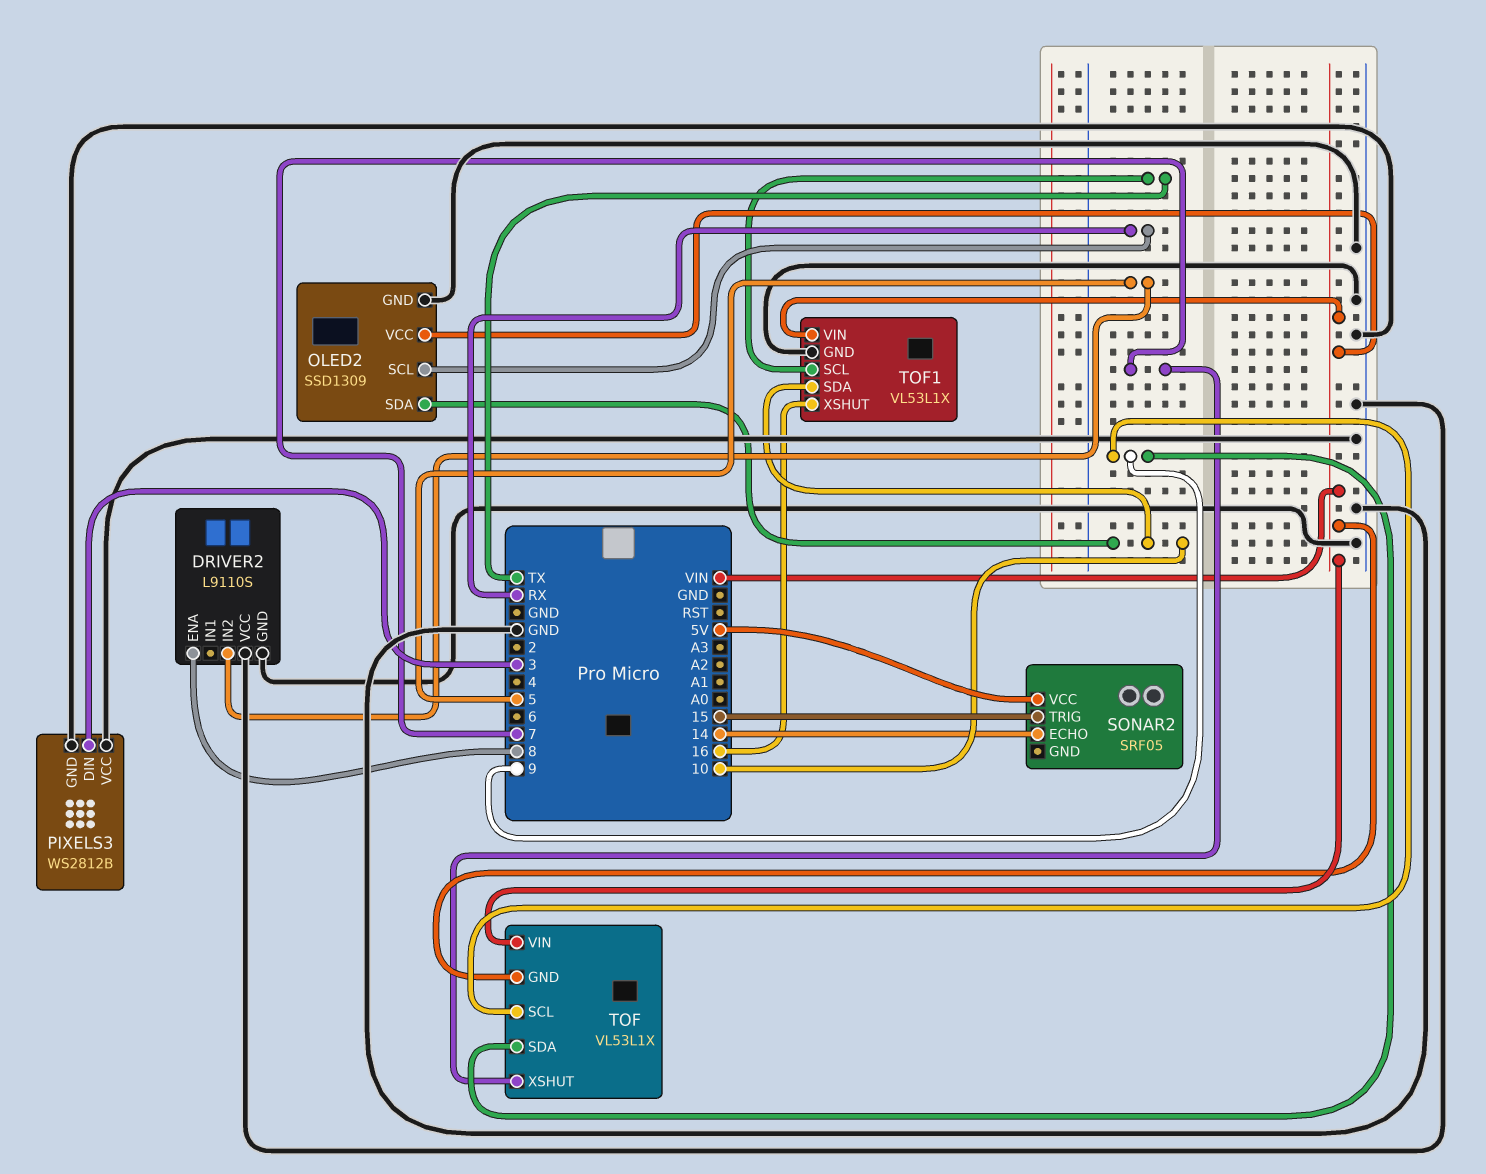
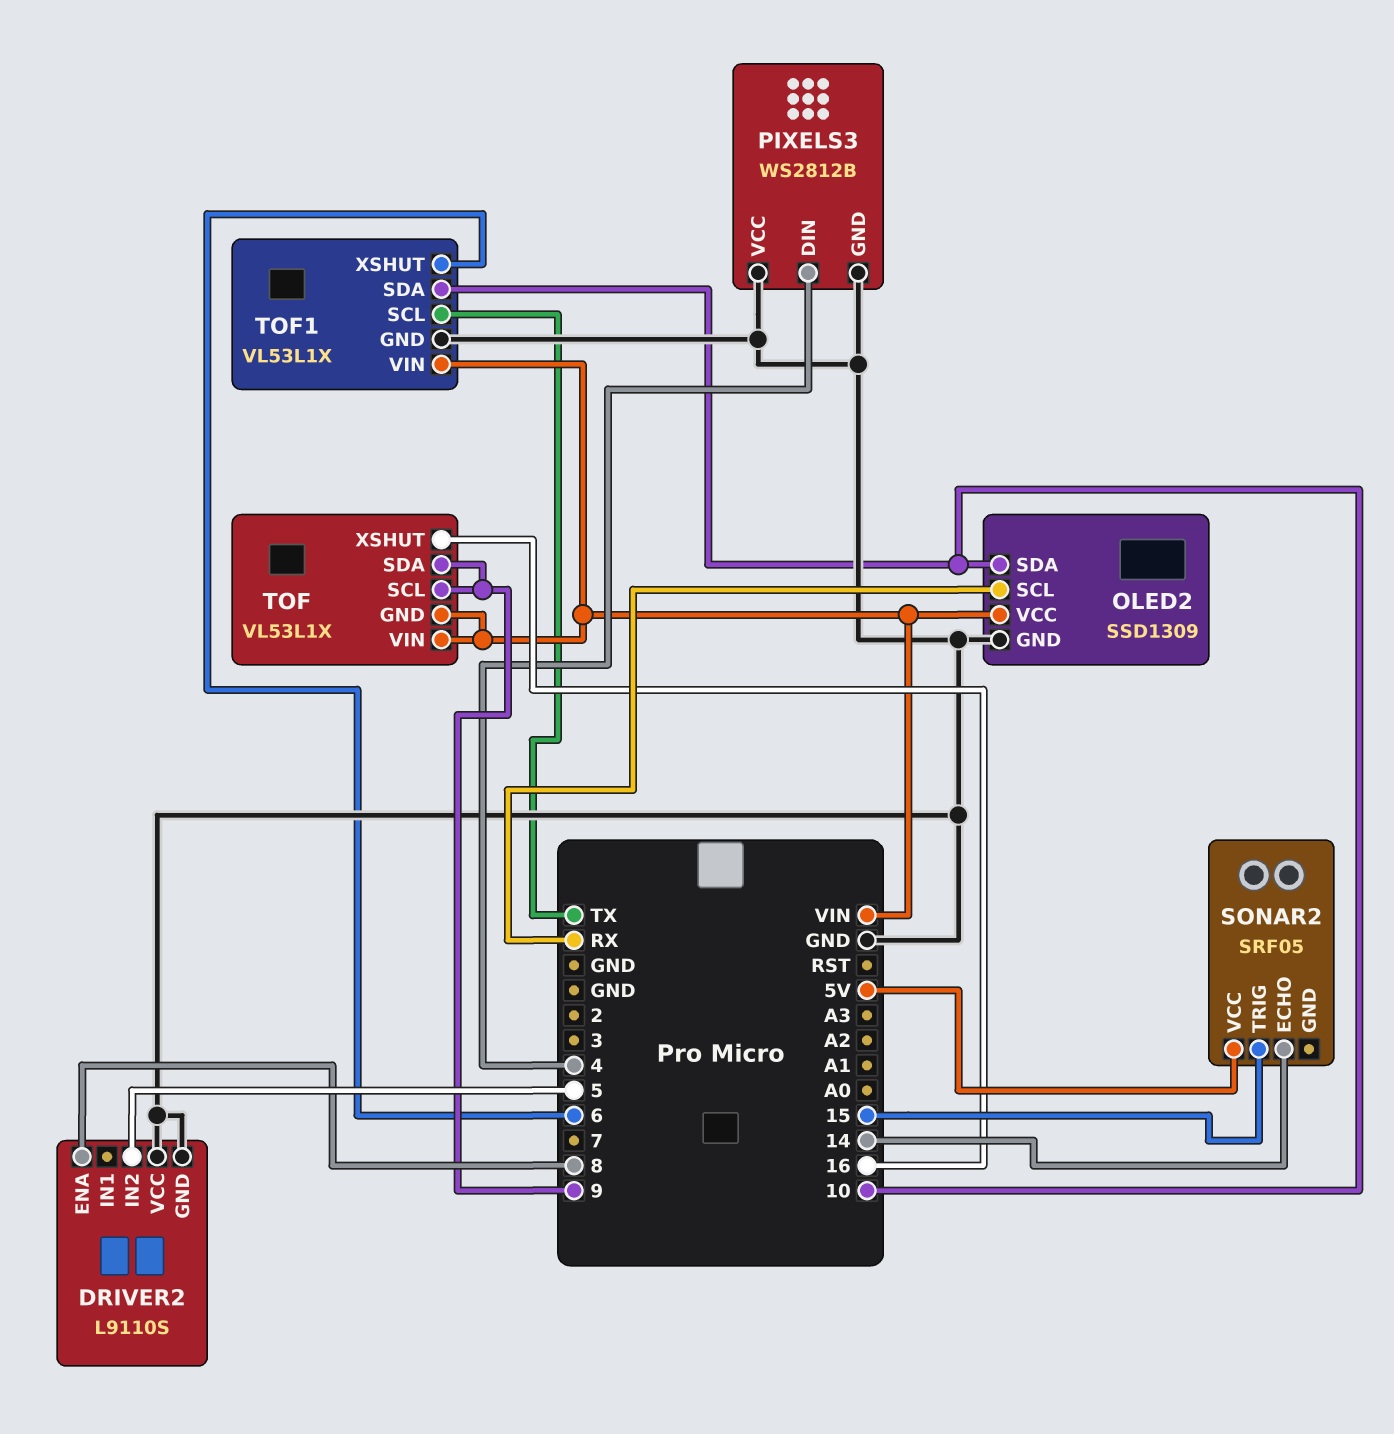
PIXELS3 pin DIN: 3 -> 4
TOF pin XSHUT: 7 -> 16
TOF1 pin XSHUT: 16 -> 6

